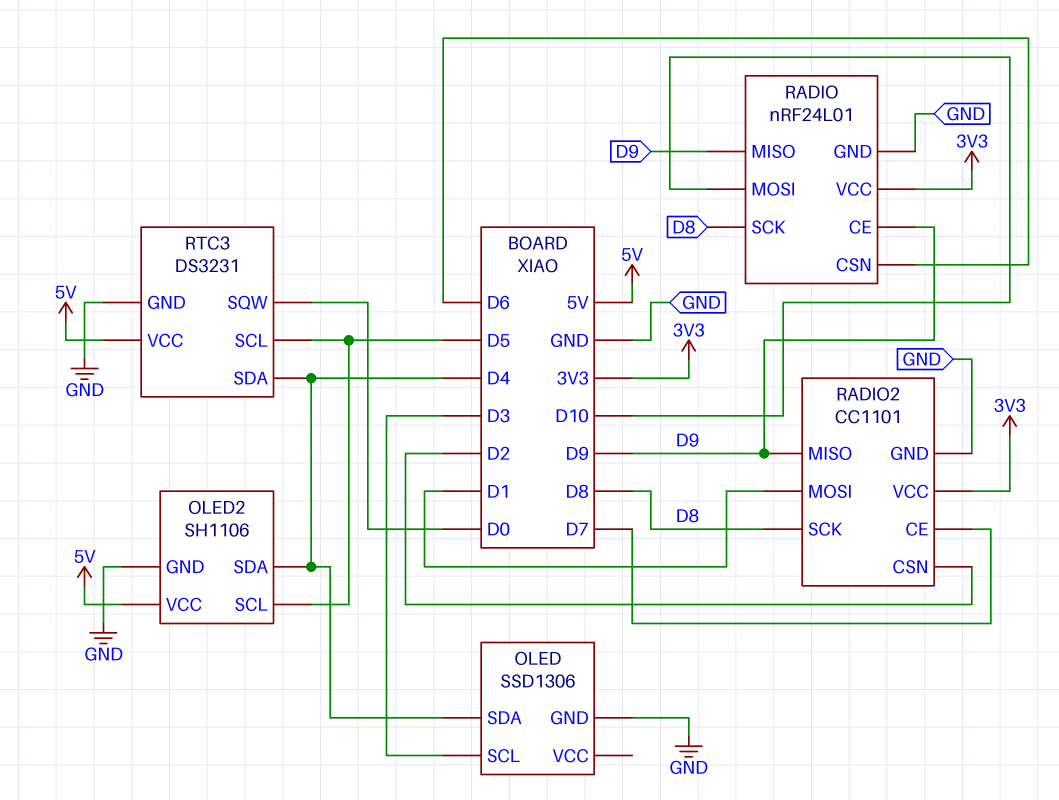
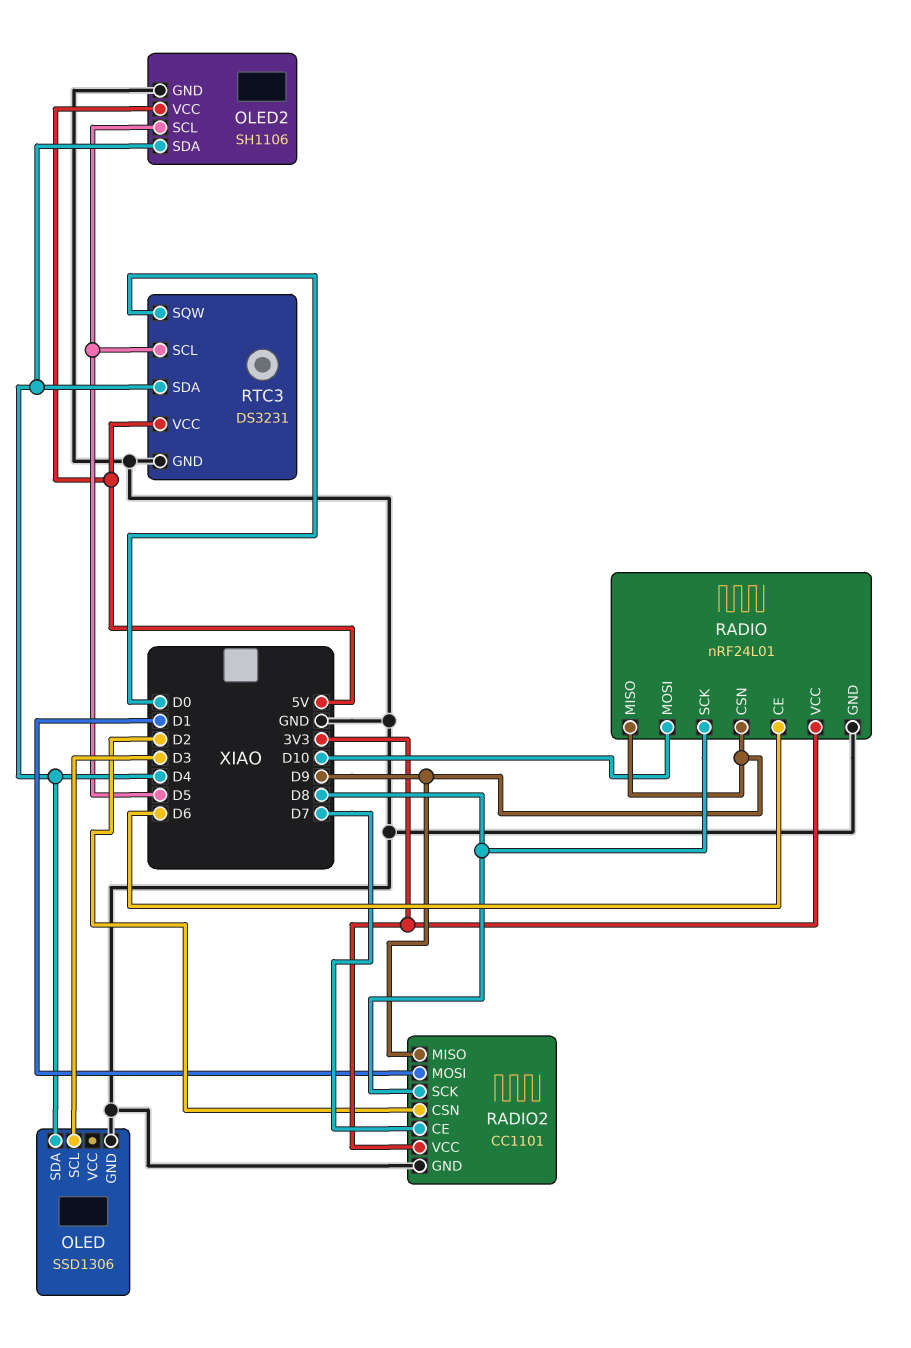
RADIO pin CE: D9 -> D6
RADIO pin CSN: D6 -> D9

